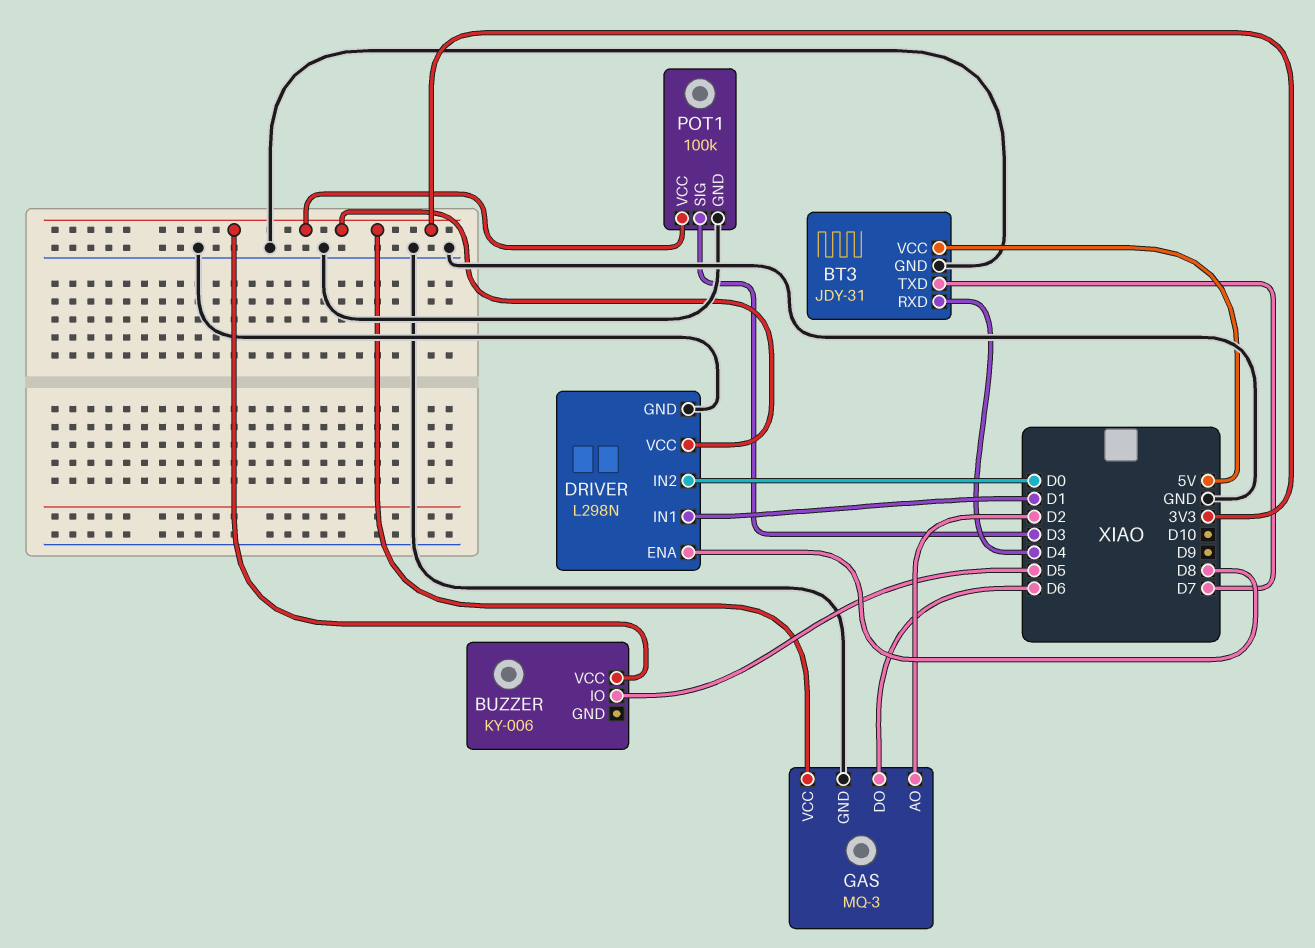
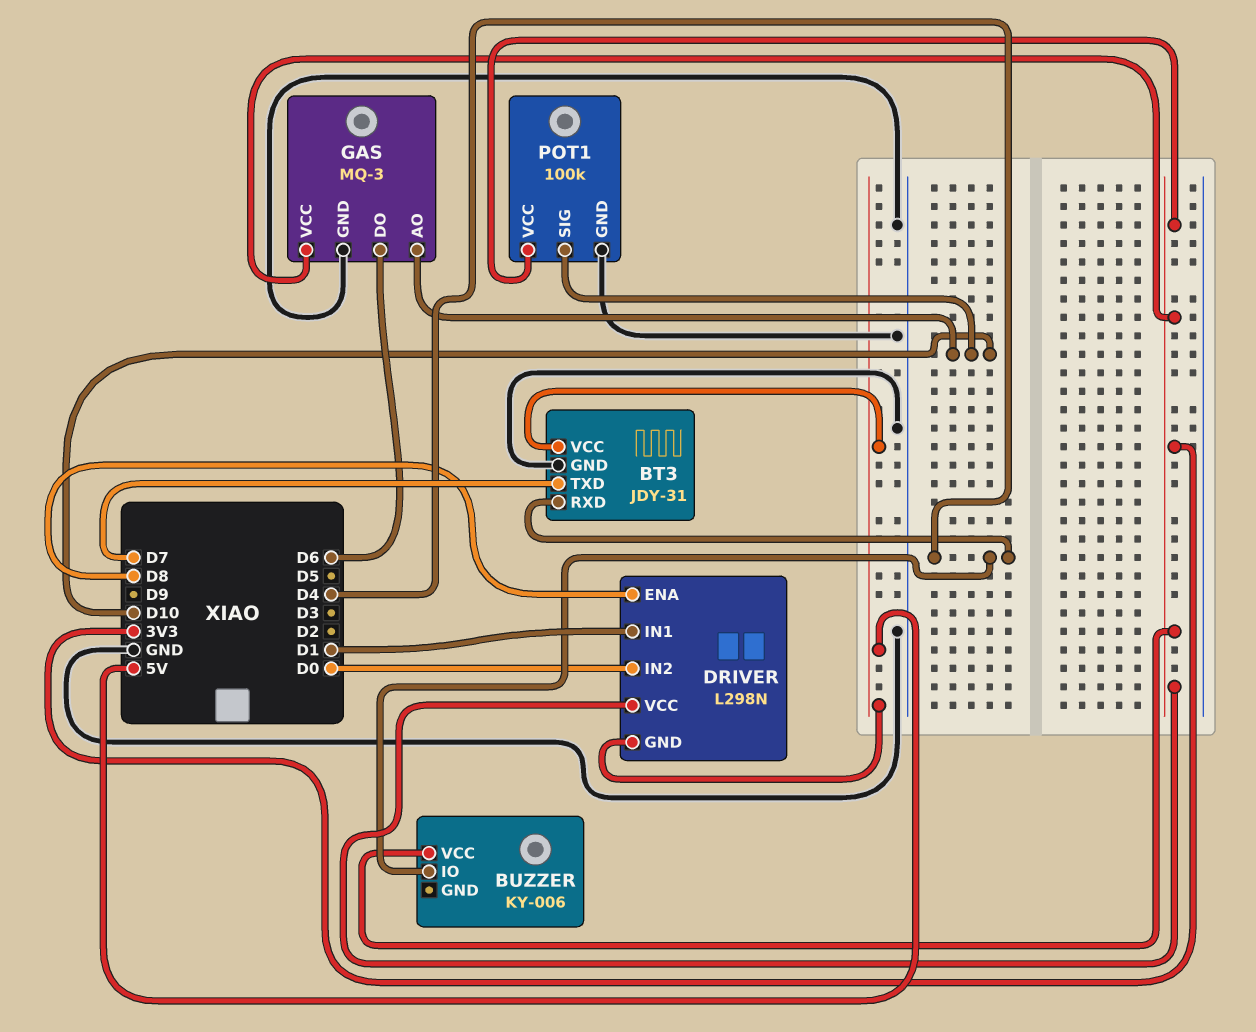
BUZZER pin IO: D5 -> D4
DRIVER pin GND: GND -> 5V
GAS pin AO: D2 -> D10
POT1 pin SIG: D3 -> D10

